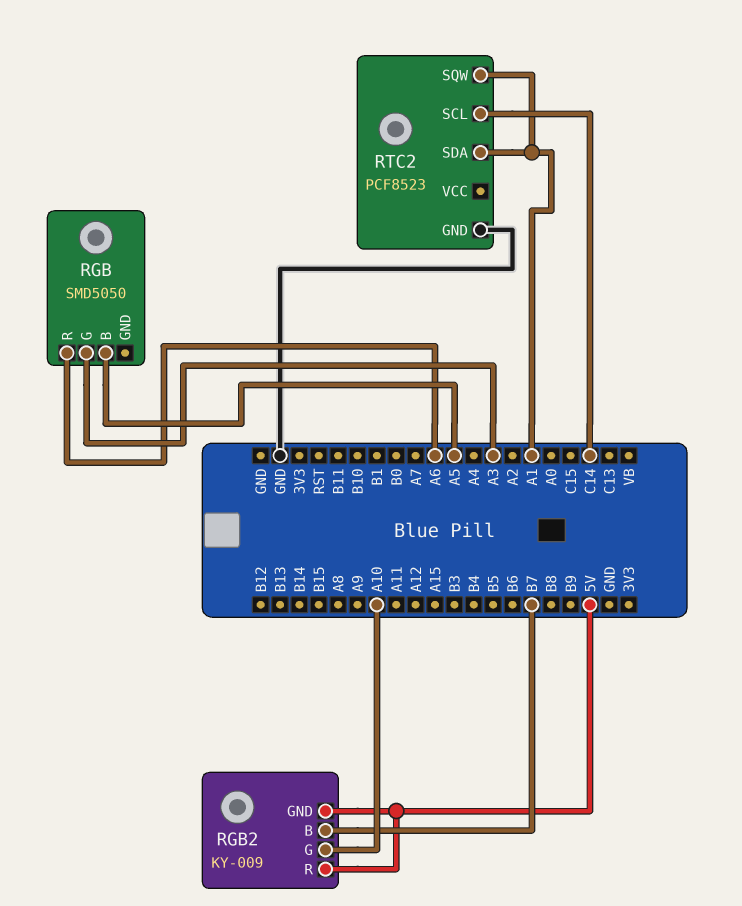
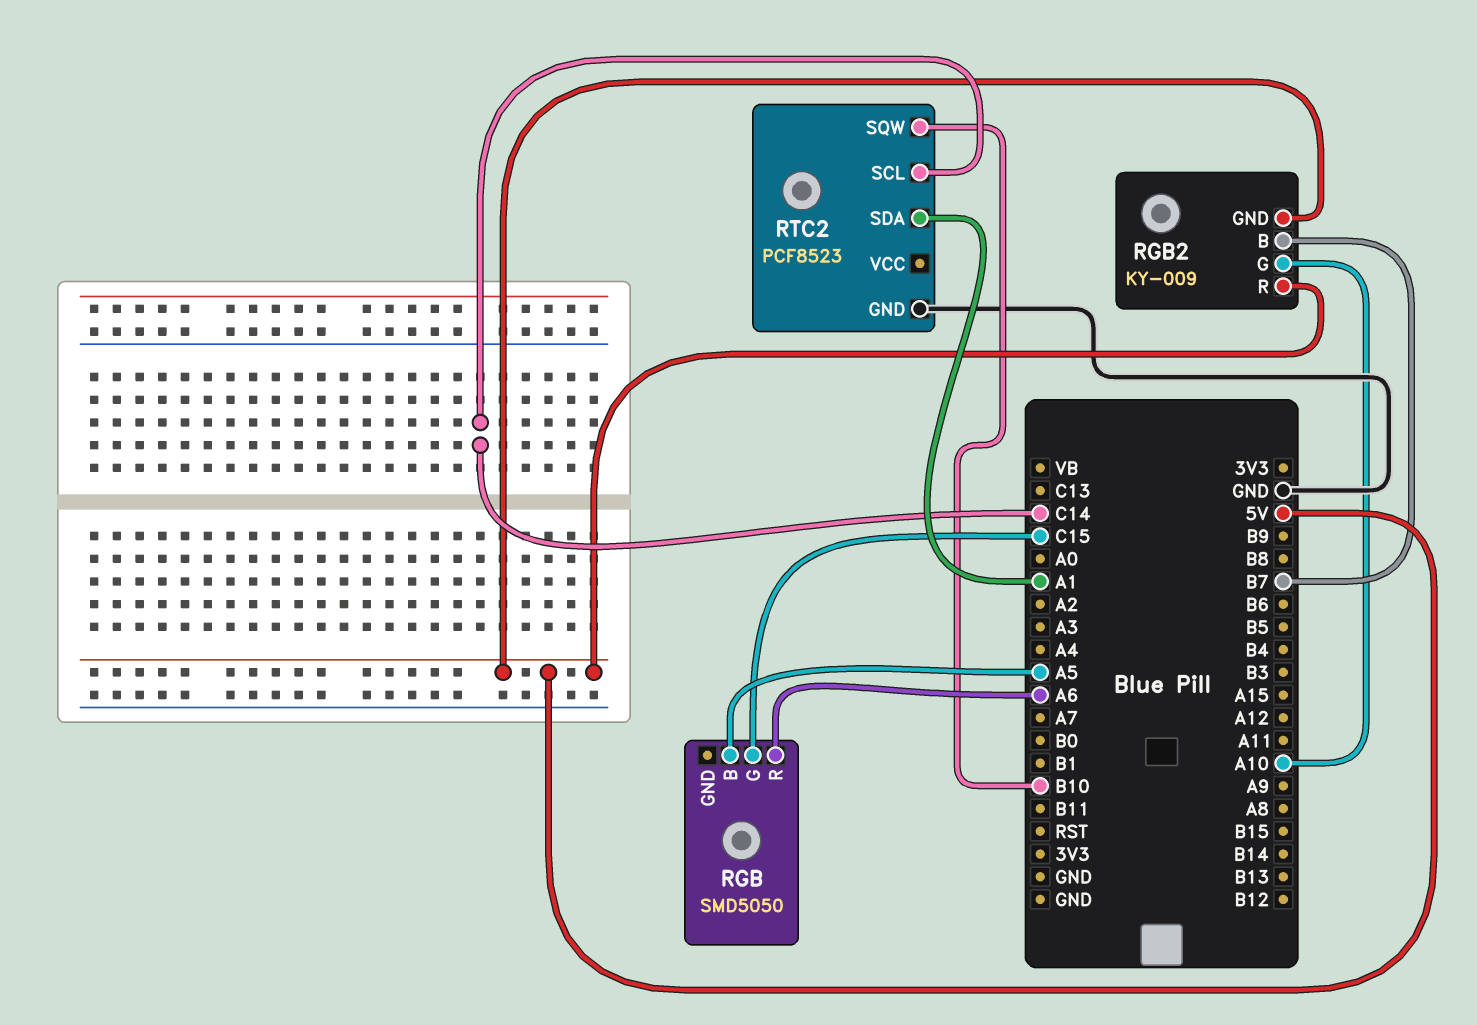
RGB pin G: A3 -> C15
RTC2 pin SQW: A1 -> B10

